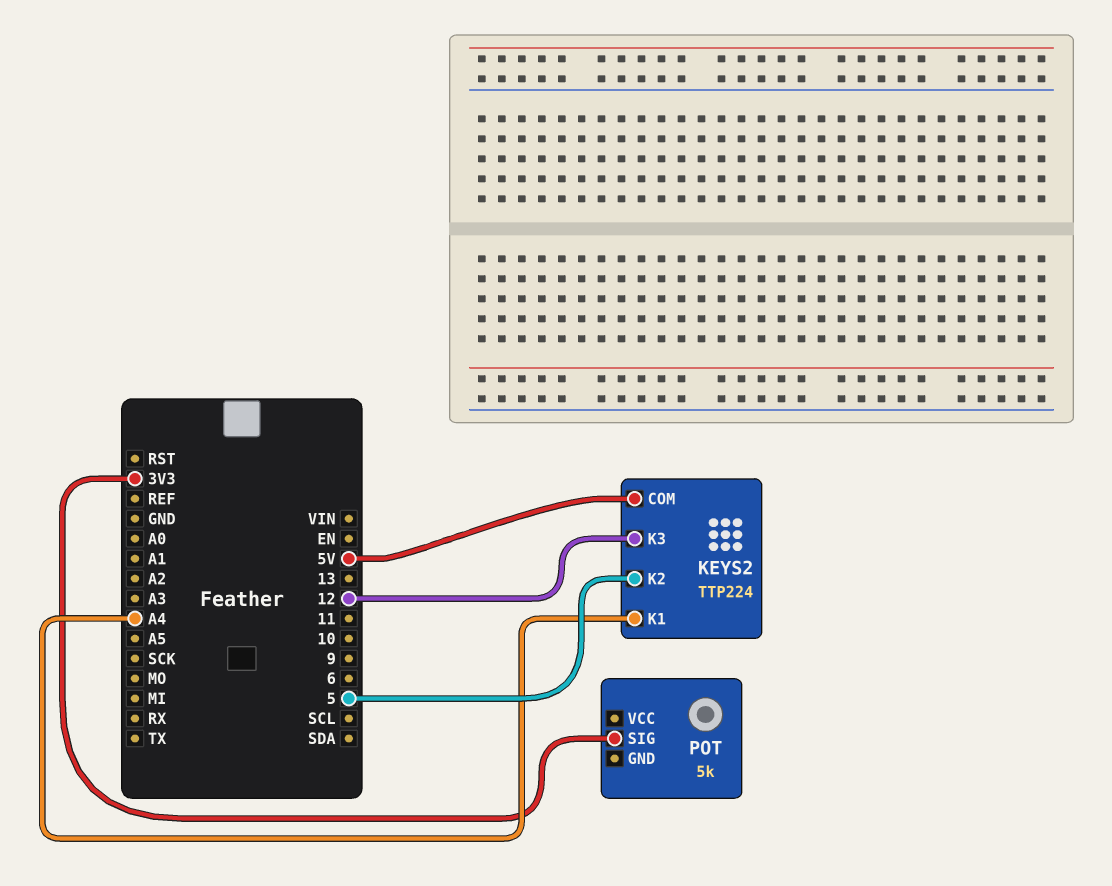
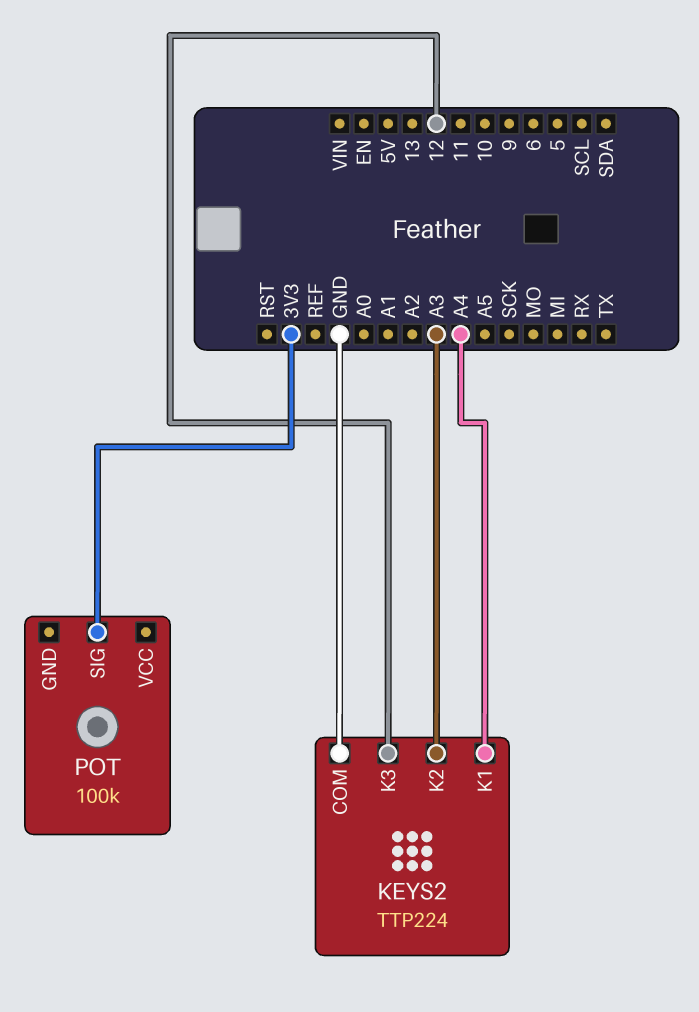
KEYS2 pin COM: 5V -> GND
KEYS2 pin K2: 5 -> A3
POT: 5k -> 100k

